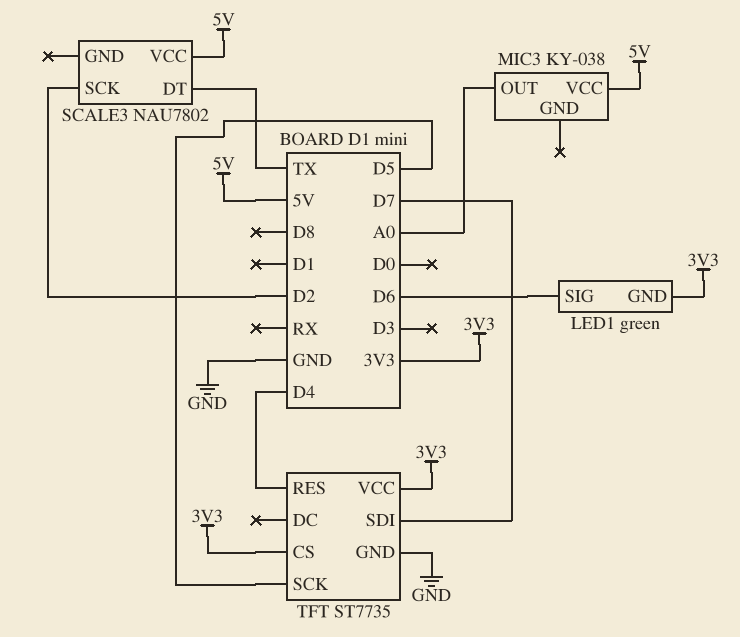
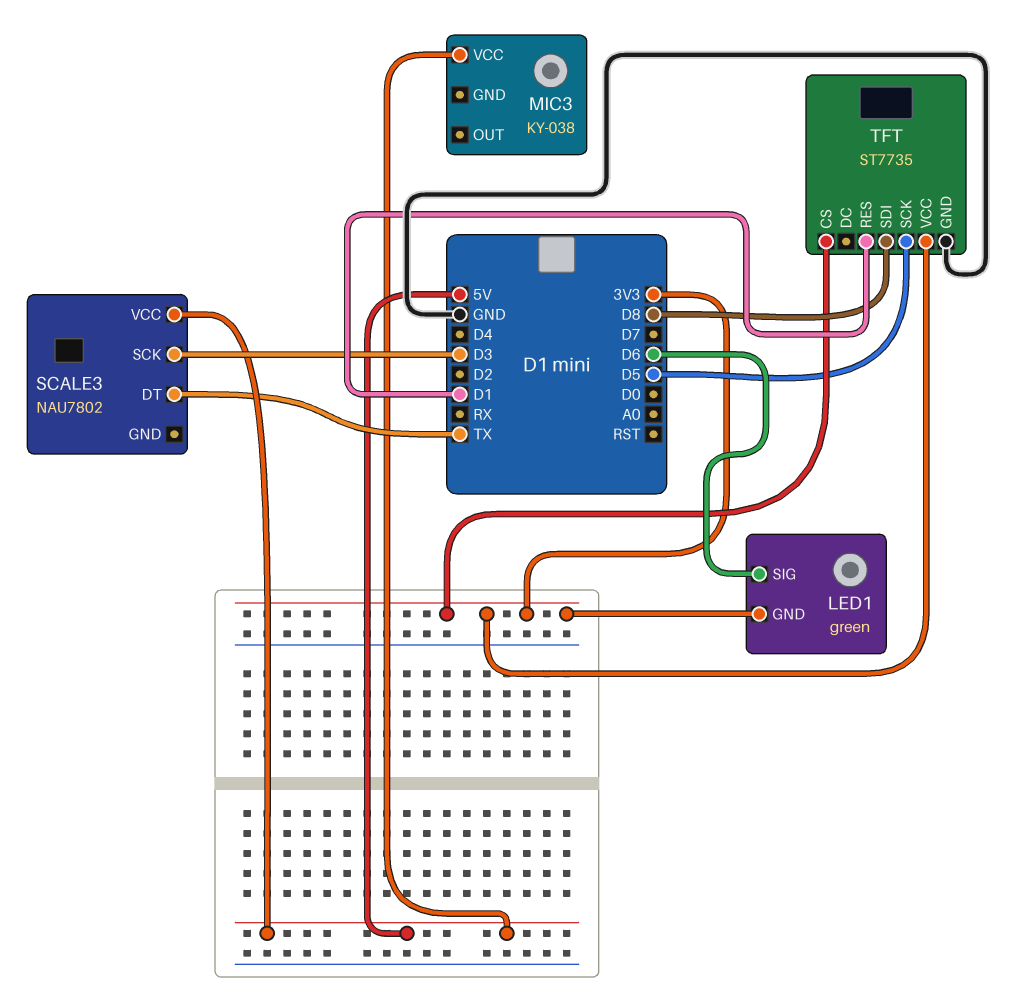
MIC3 pin OUT: A0 -> none
SCALE3 pin SCK: D2 -> D3
TFT pin RES: D4 -> D1
TFT pin SDI: D7 -> D8

